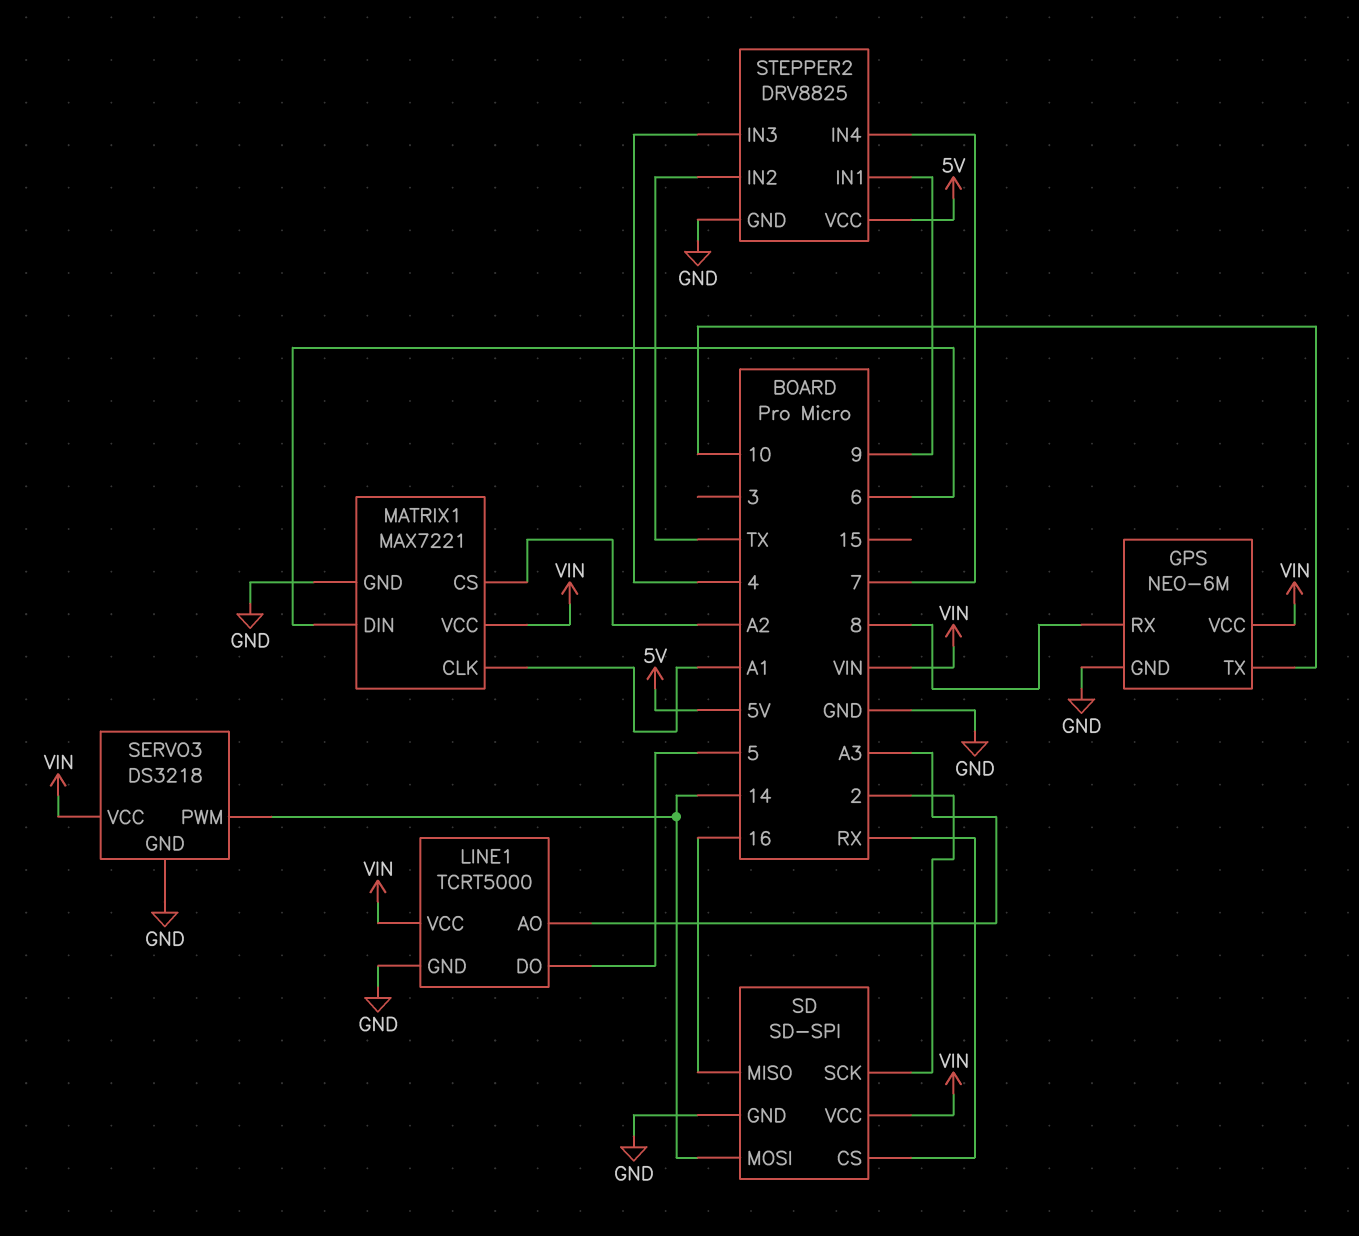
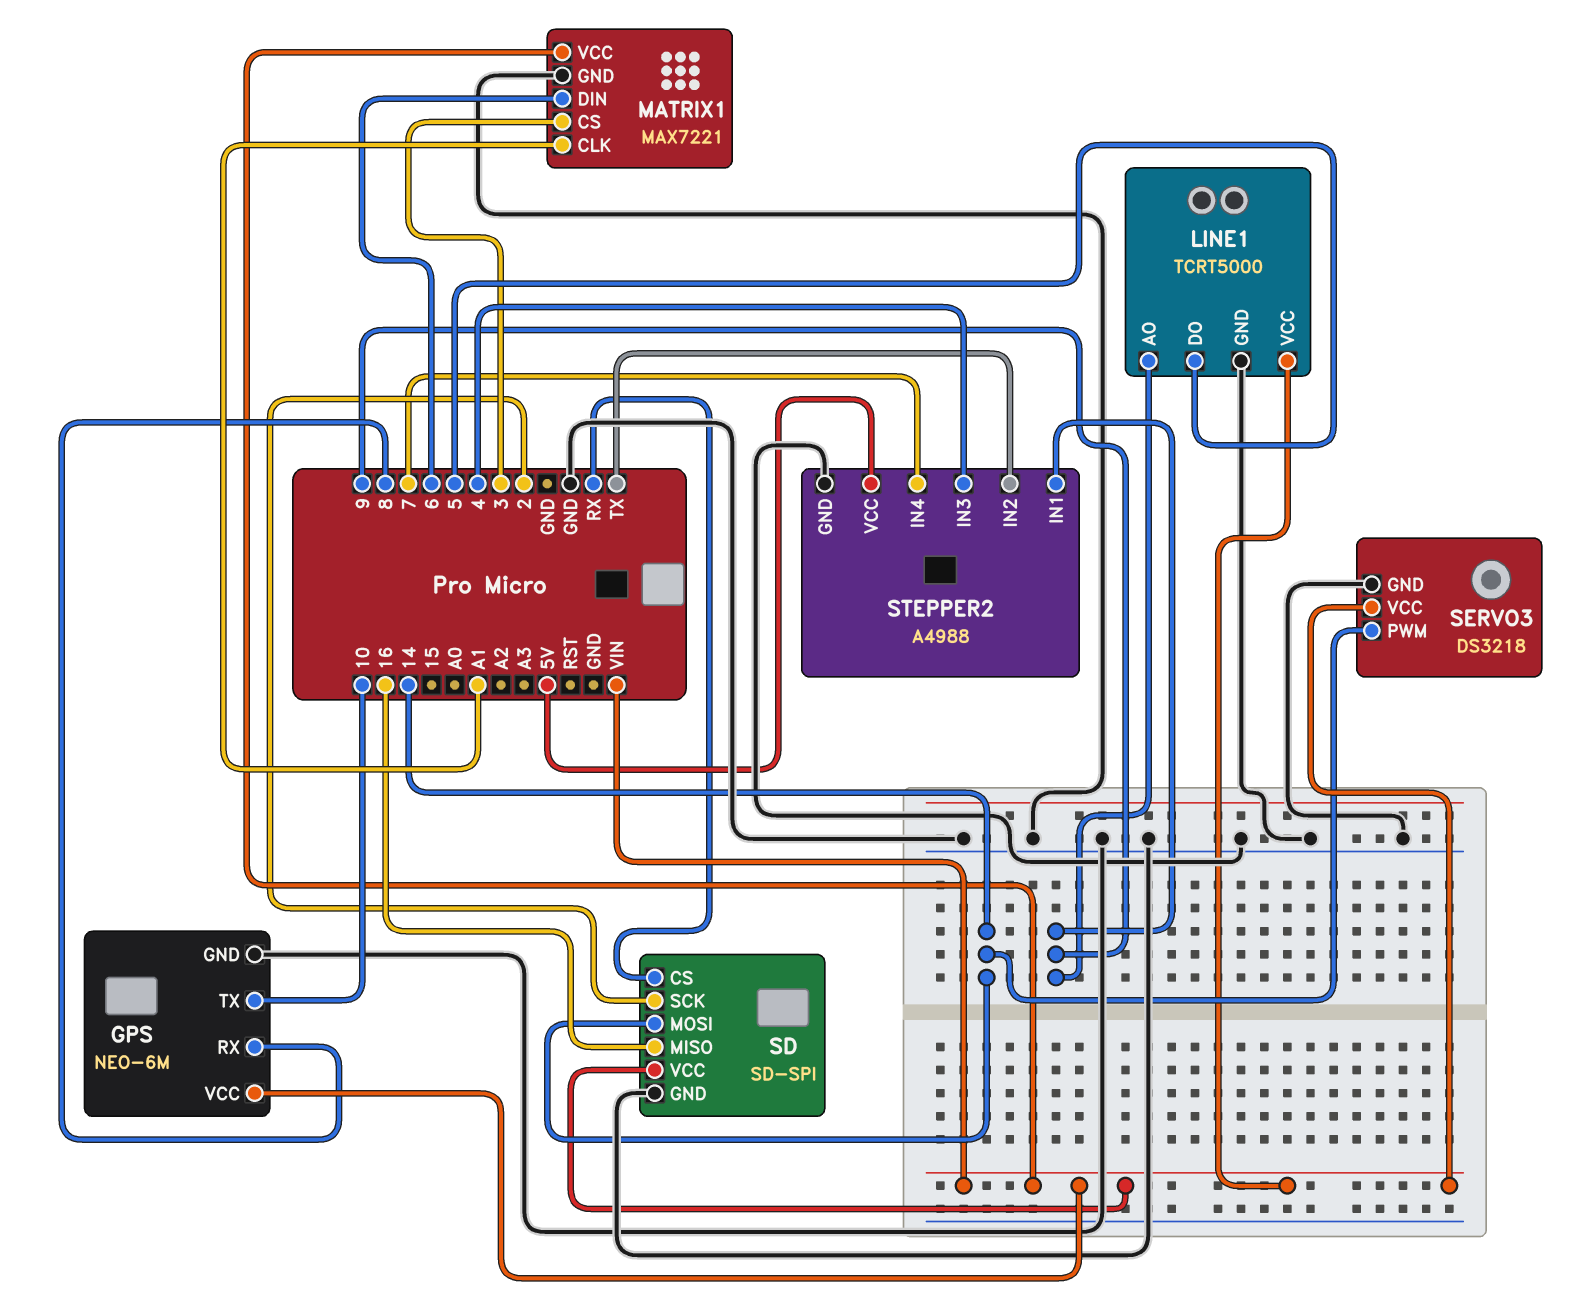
LINE1 pin AO: A3 -> 9
MATRIX1 pin CS: A2 -> 3
STEPPER2: DRV8825 -> A4988

